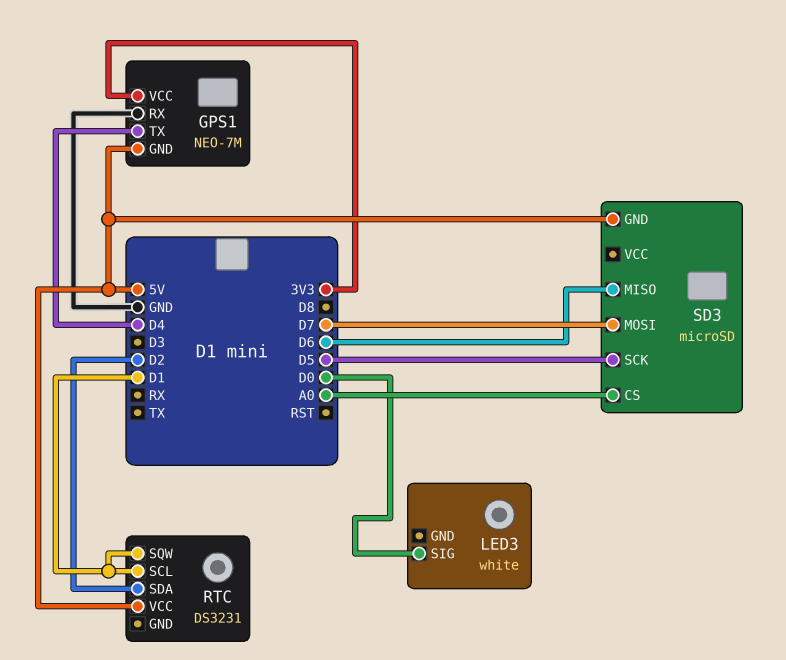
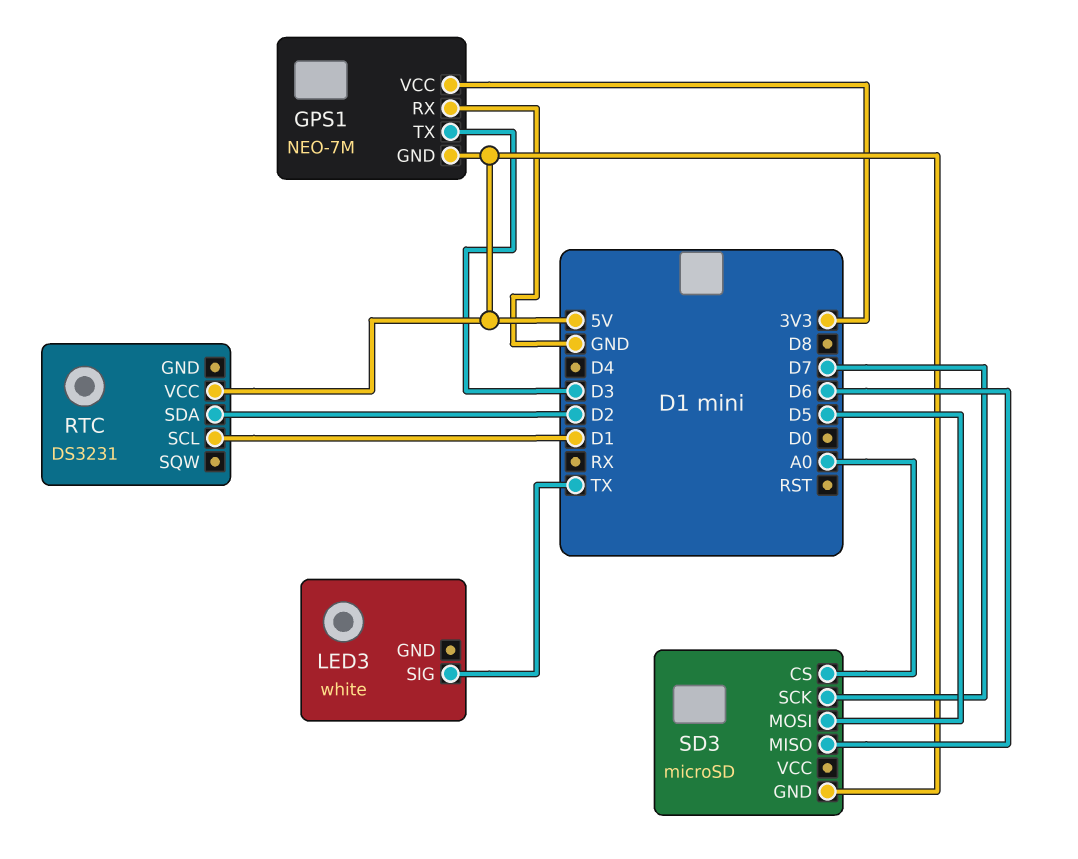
GPS1 pin TX: D4 -> D3
LED3 pin SIG: D0 -> TX
RTC pin SQW: D1 -> none
SD3 pin MOSI: D7 -> D5
SD3 pin SCK: D5 -> D7

